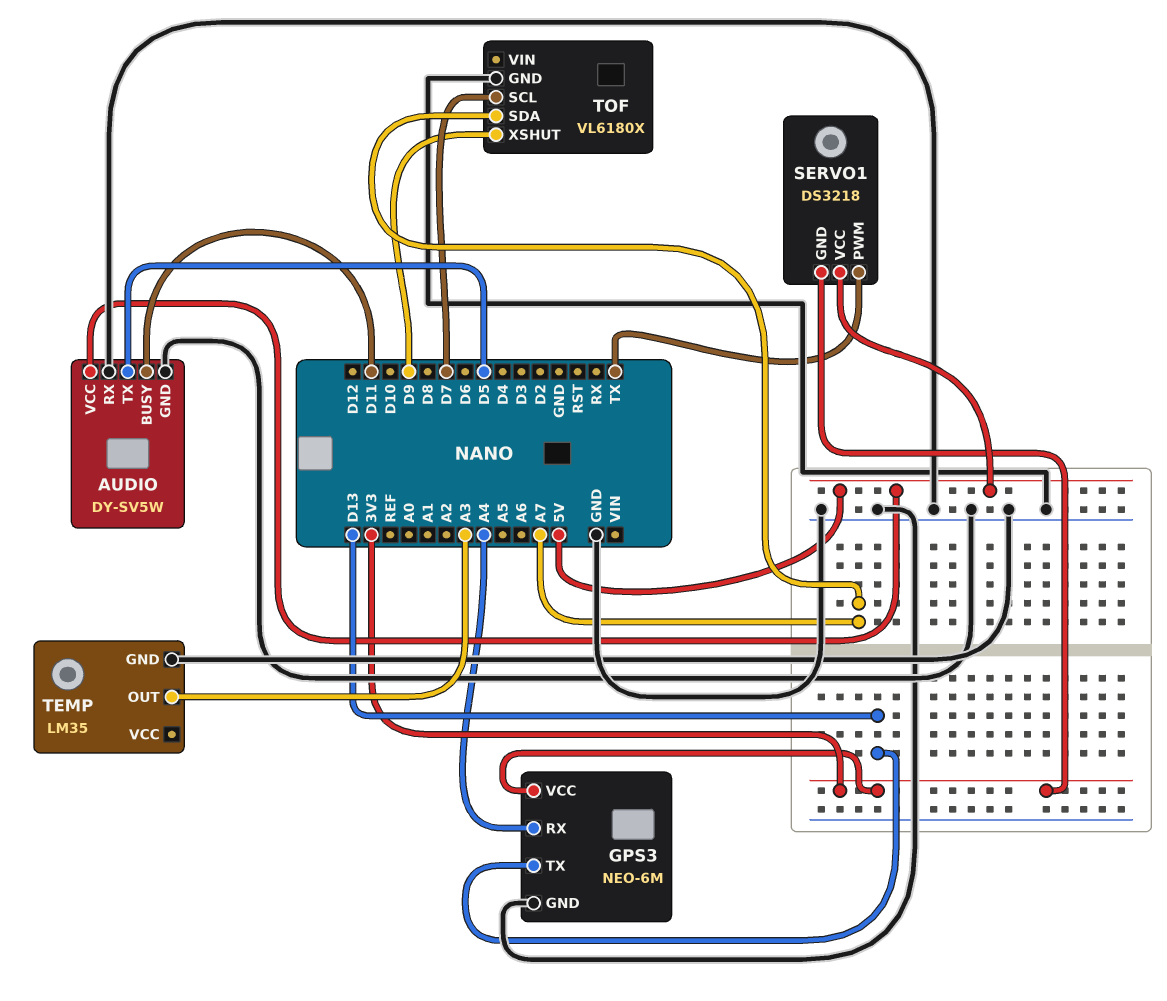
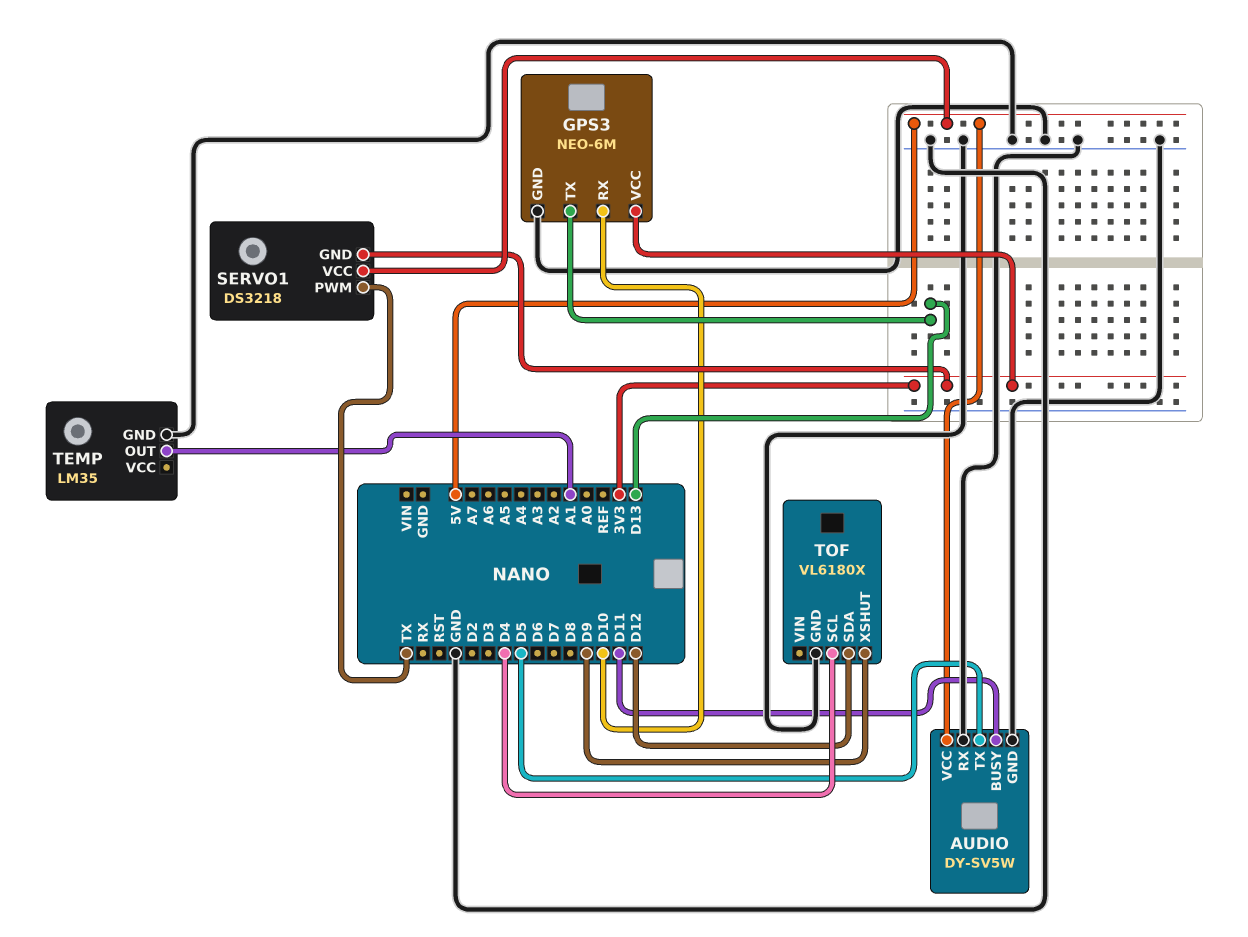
GPS3 pin RX: A4 -> D10
TEMP pin OUT: A3 -> A1
TOF pin SCL: D7 -> D4
TOF pin SDA: A7 -> D12

